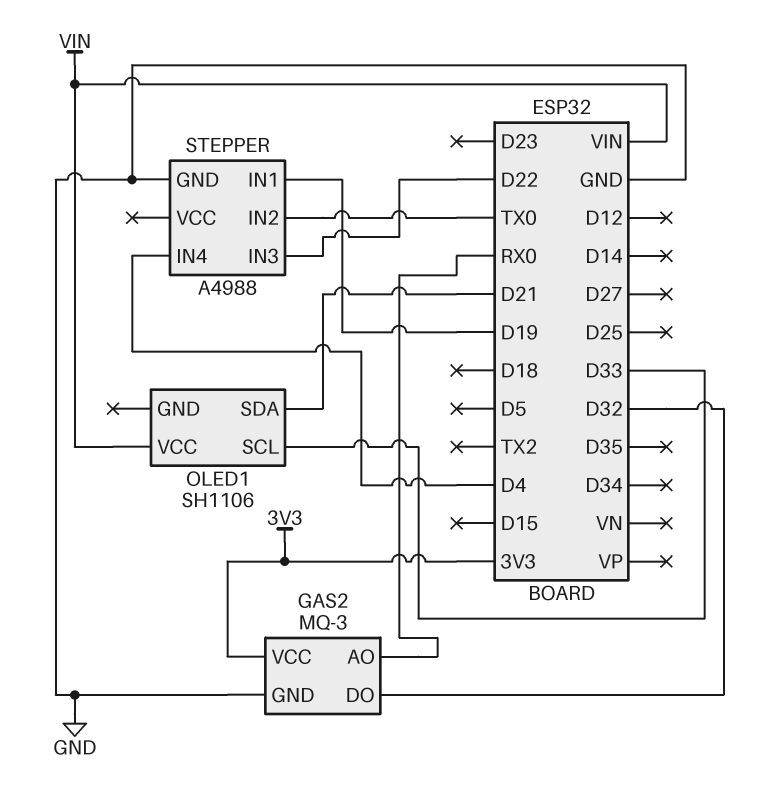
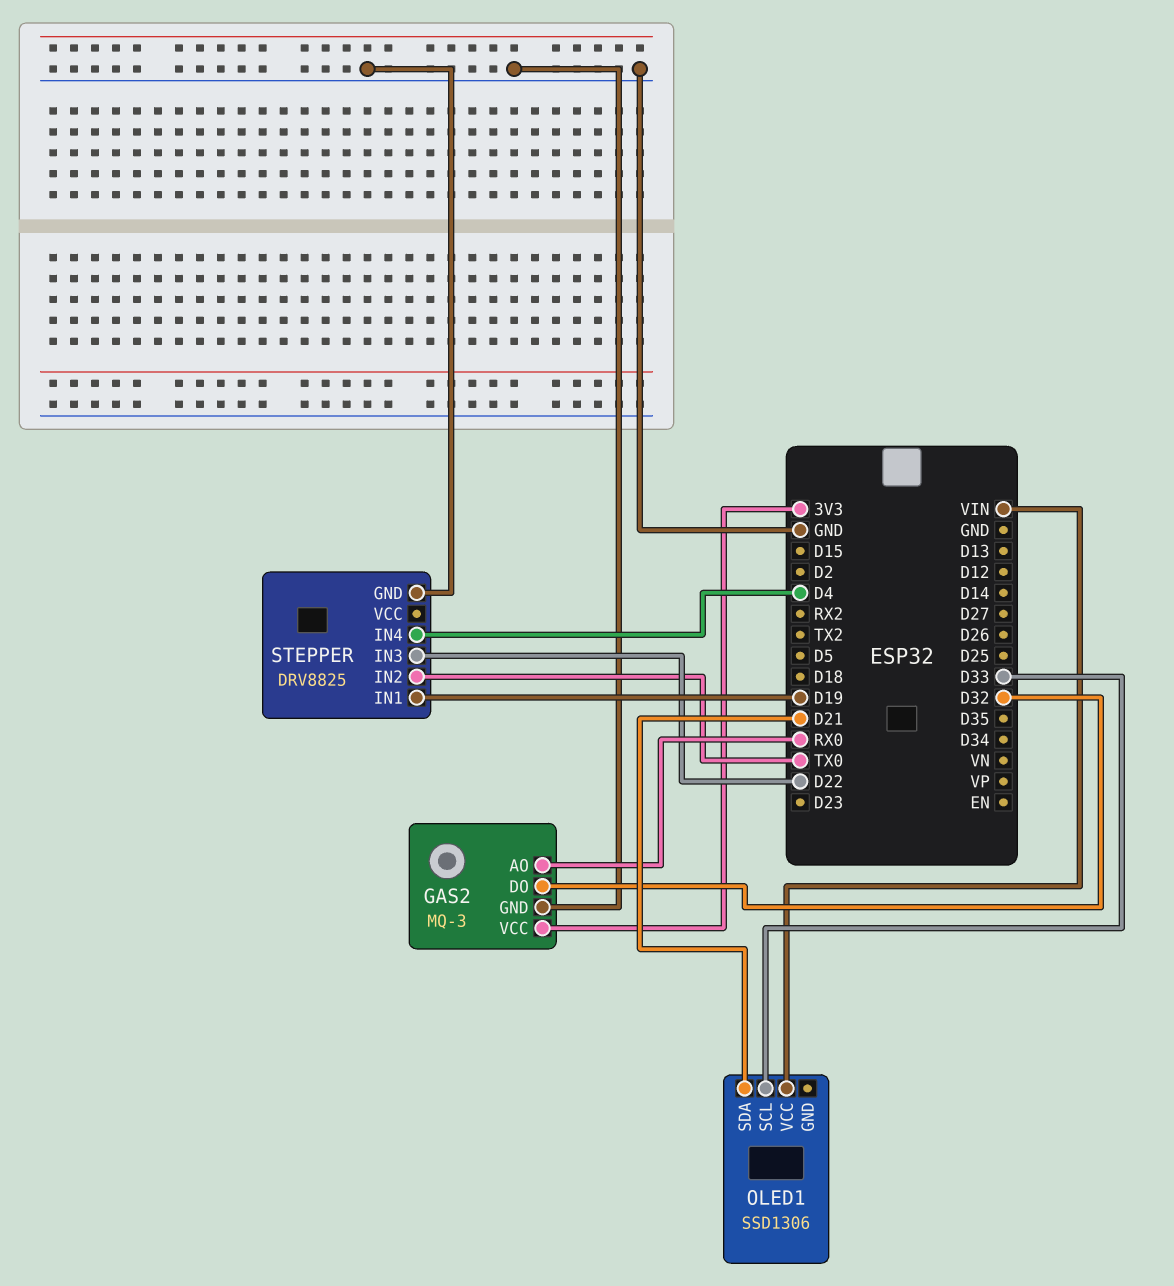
OLED1: SH1106 -> SSD1306
STEPPER: A4988 -> DRV8825

